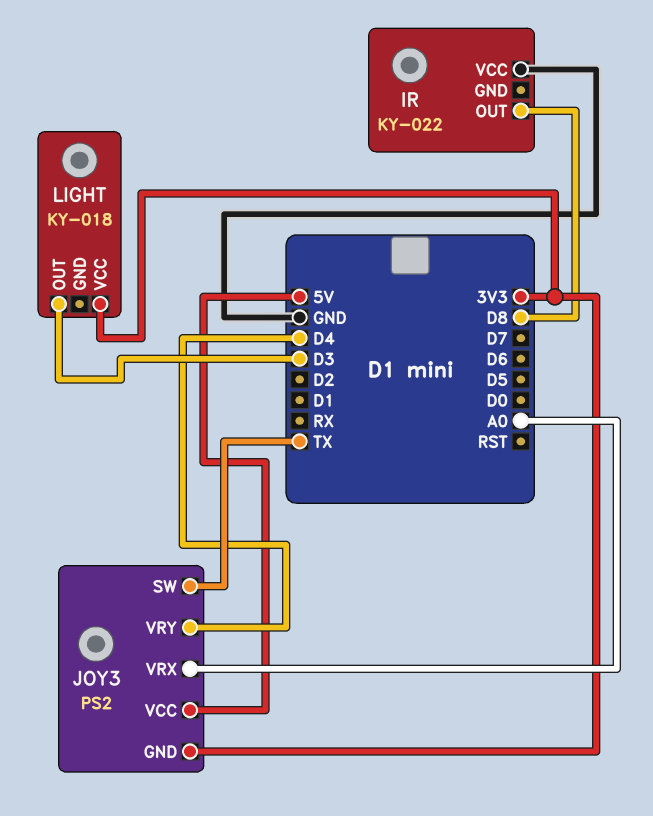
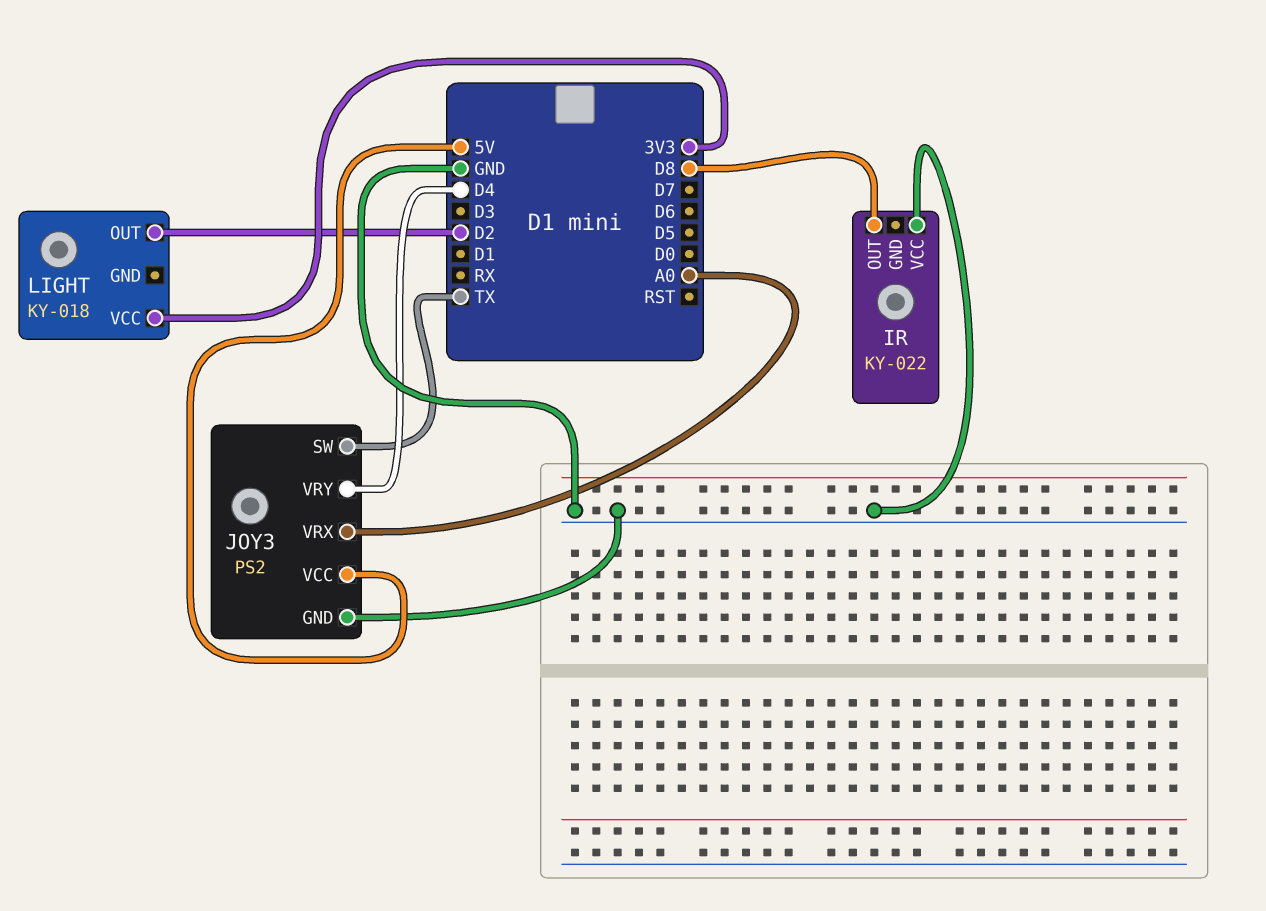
JOY3 pin GND: 3V3 -> GND
LIGHT pin OUT: D3 -> D2

